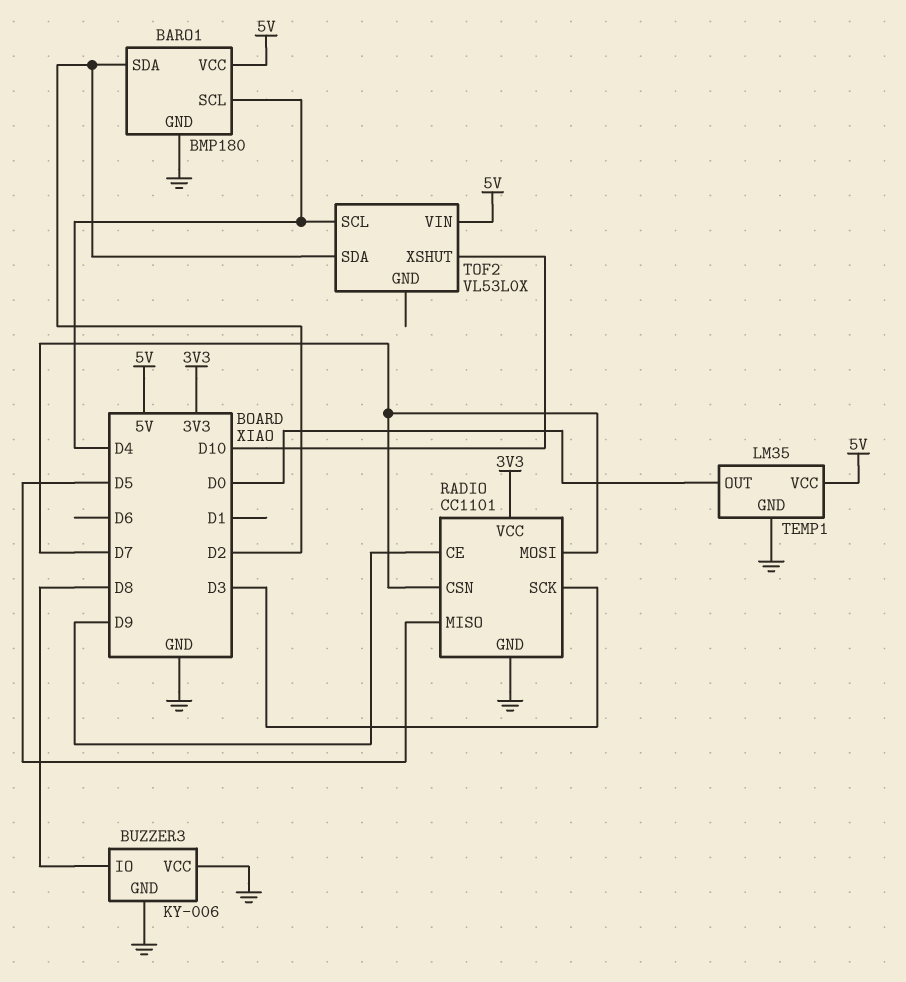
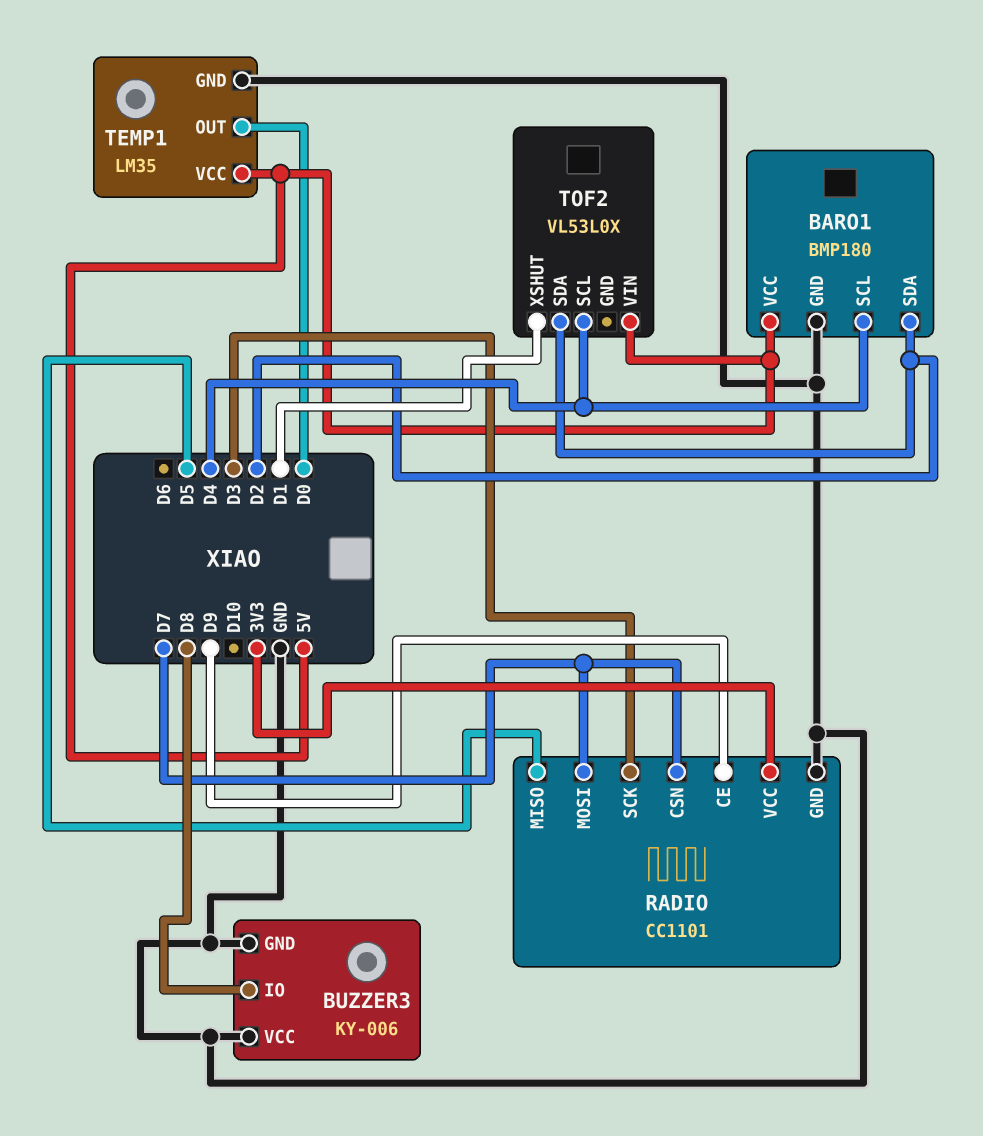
TOF2 pin XSHUT: D10 -> D1

